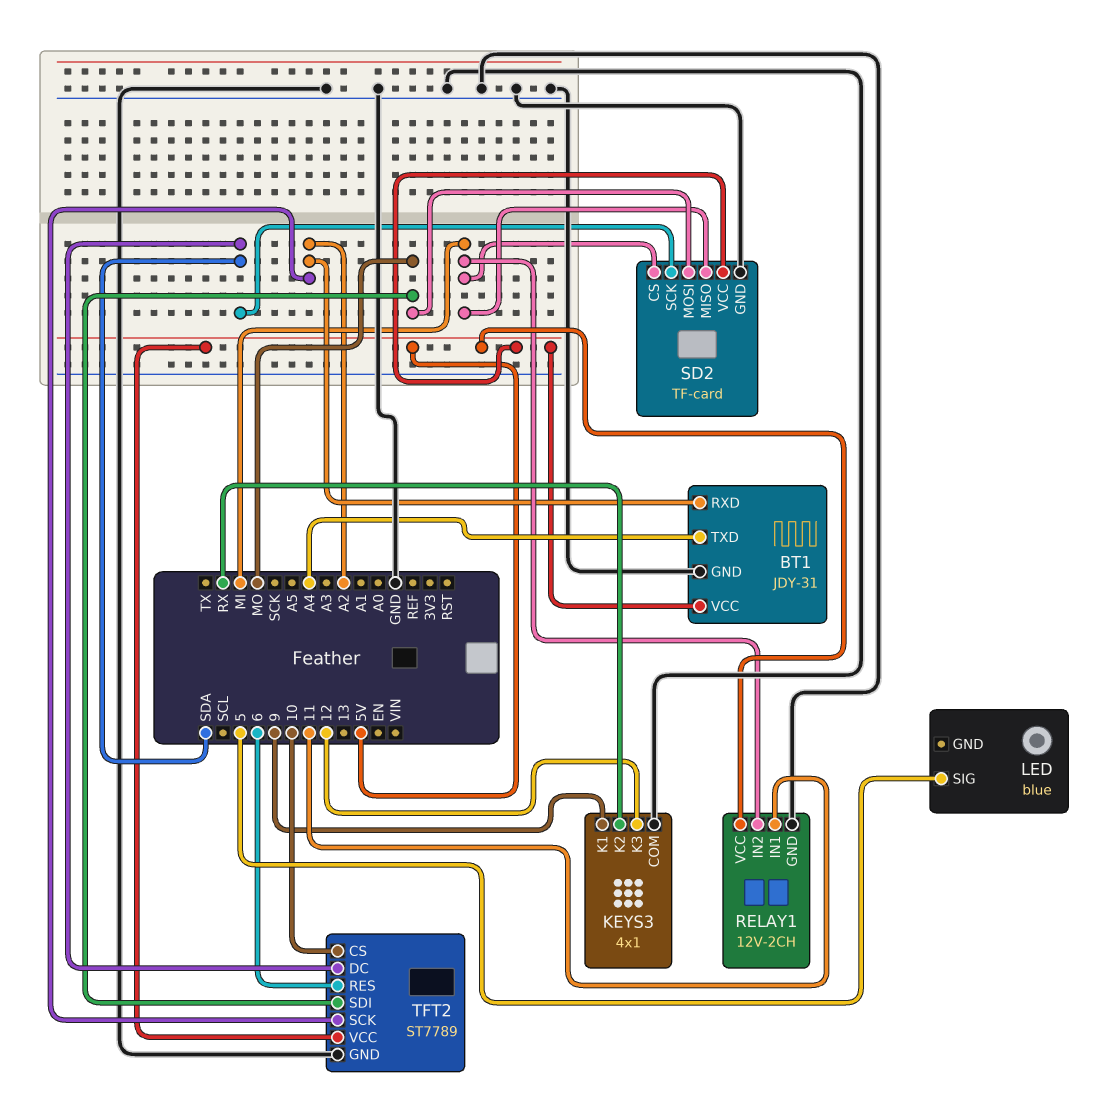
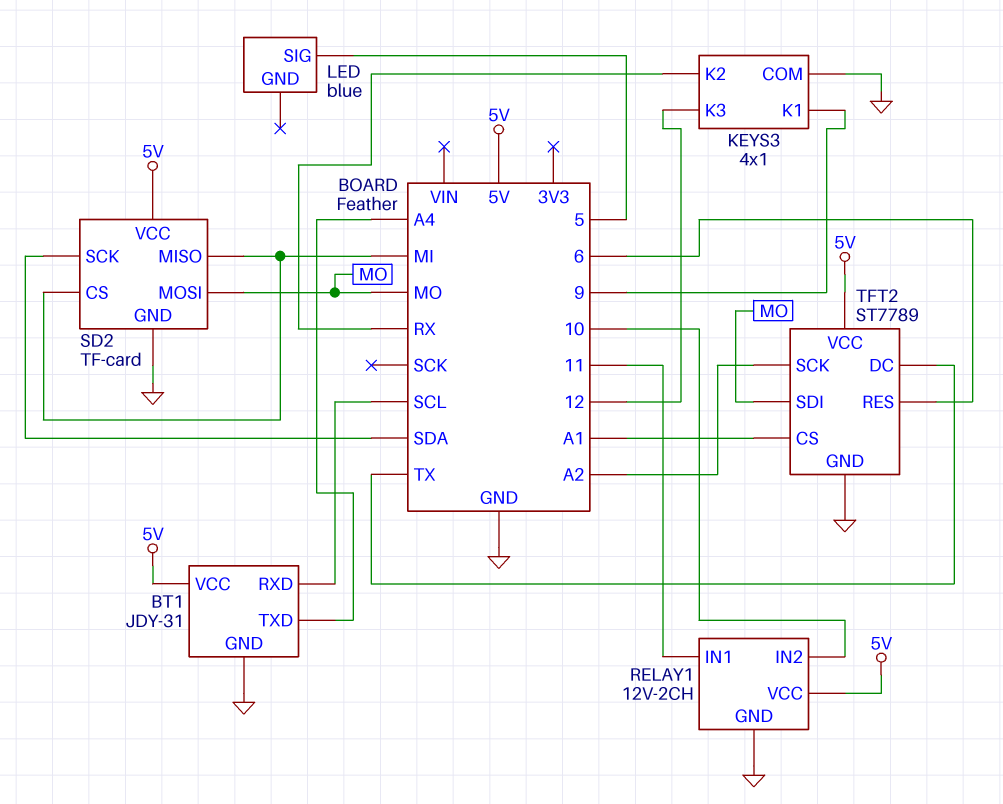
BT1 pin RXD: A2 -> SCL
RELAY1 pin IN2: MI -> 10
TFT2 pin CS: 10 -> A1
TFT2 pin DC: SDA -> TX

